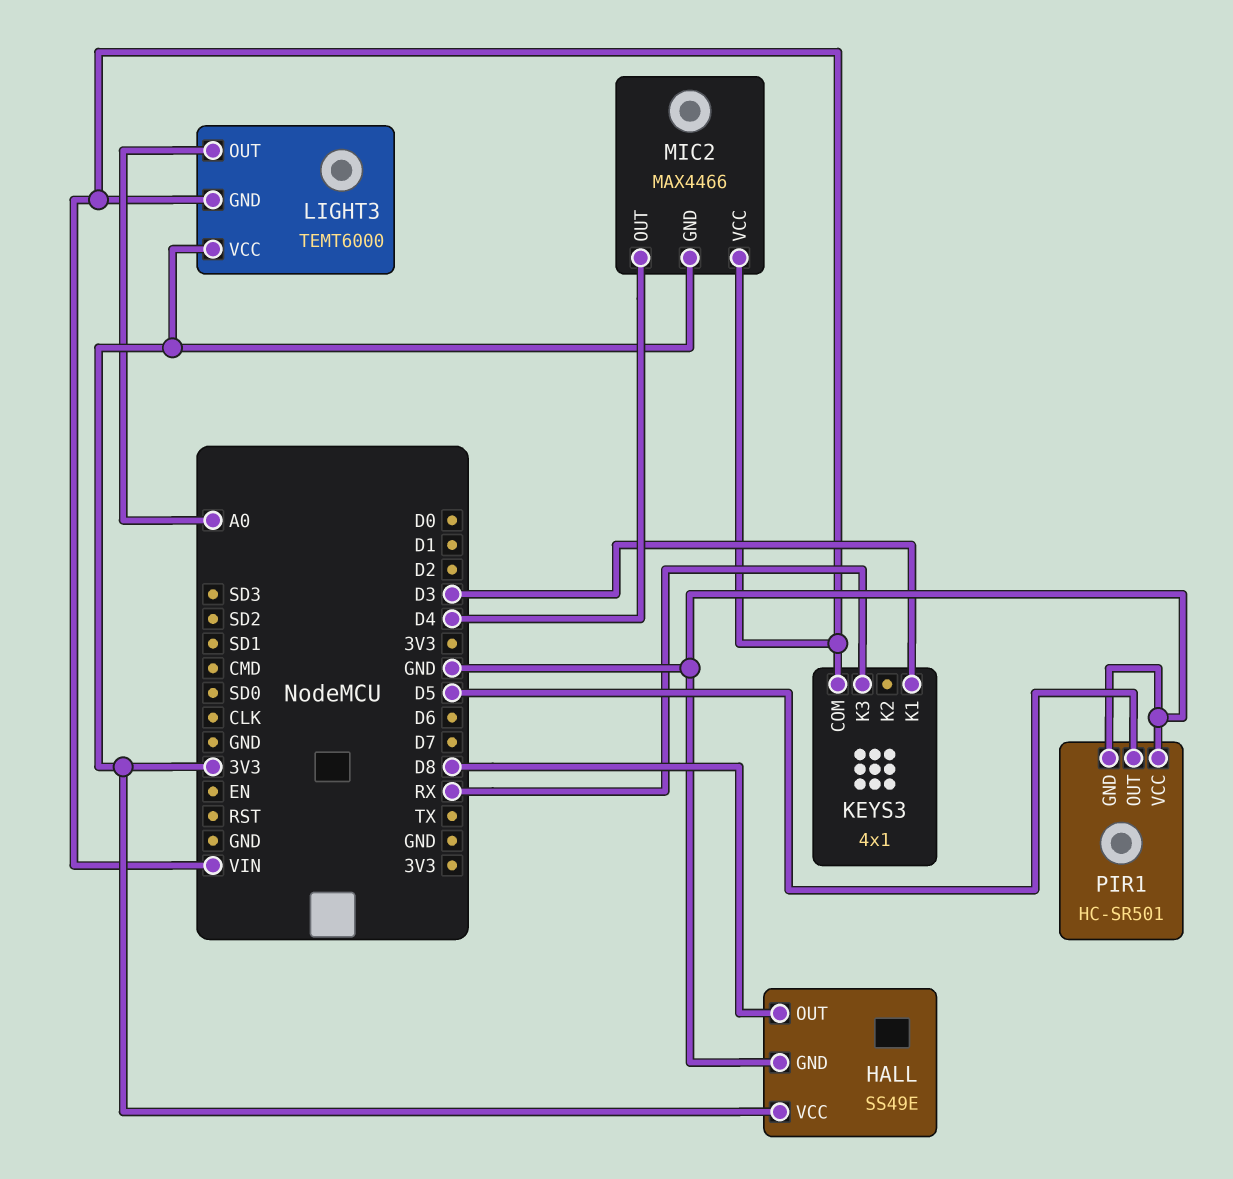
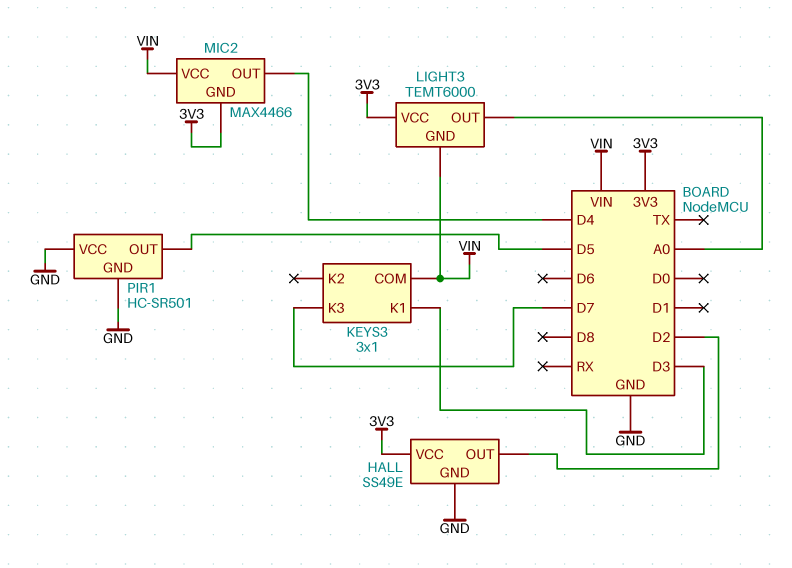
HALL pin OUT: D8 -> D2
KEYS3: 4x1 -> 3x1
KEYS3 pin K3: RX -> D7

